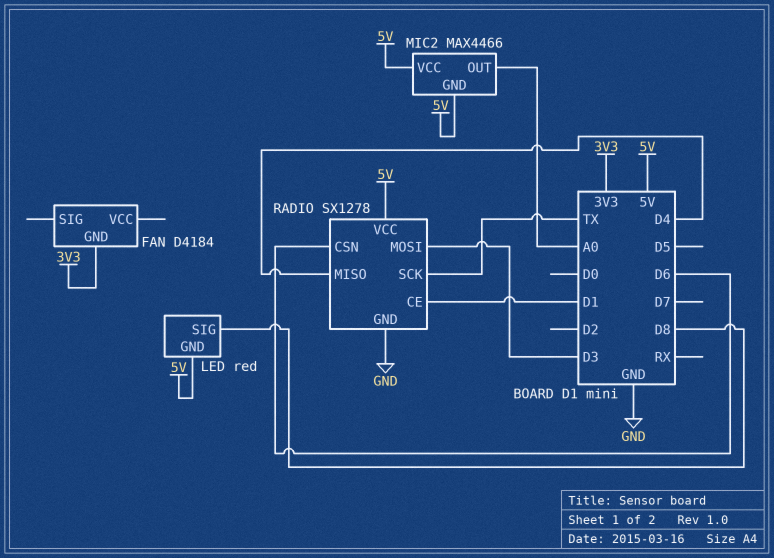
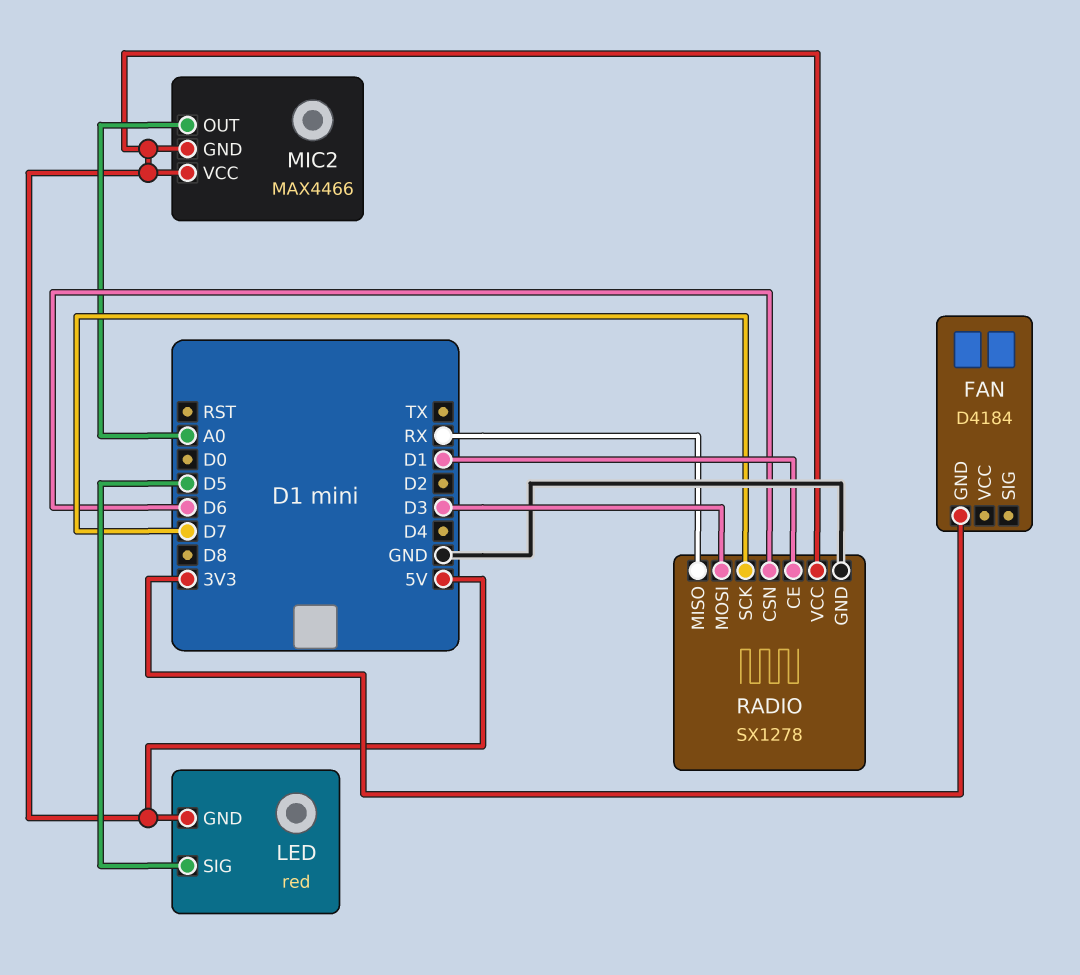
LED pin SIG: D8 -> D5
RADIO pin MISO: D4 -> RX
RADIO pin SCK: TX -> D7

